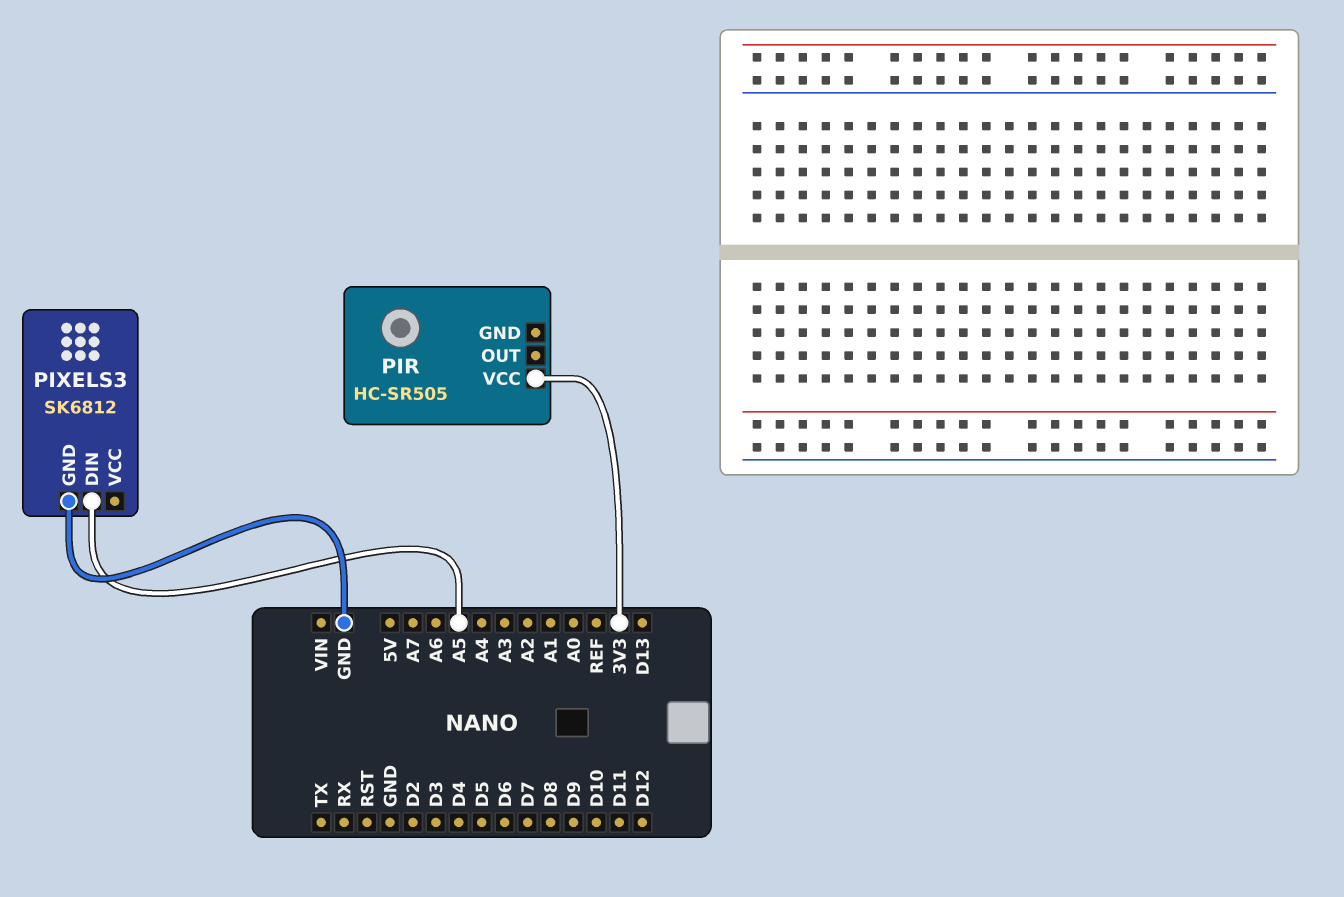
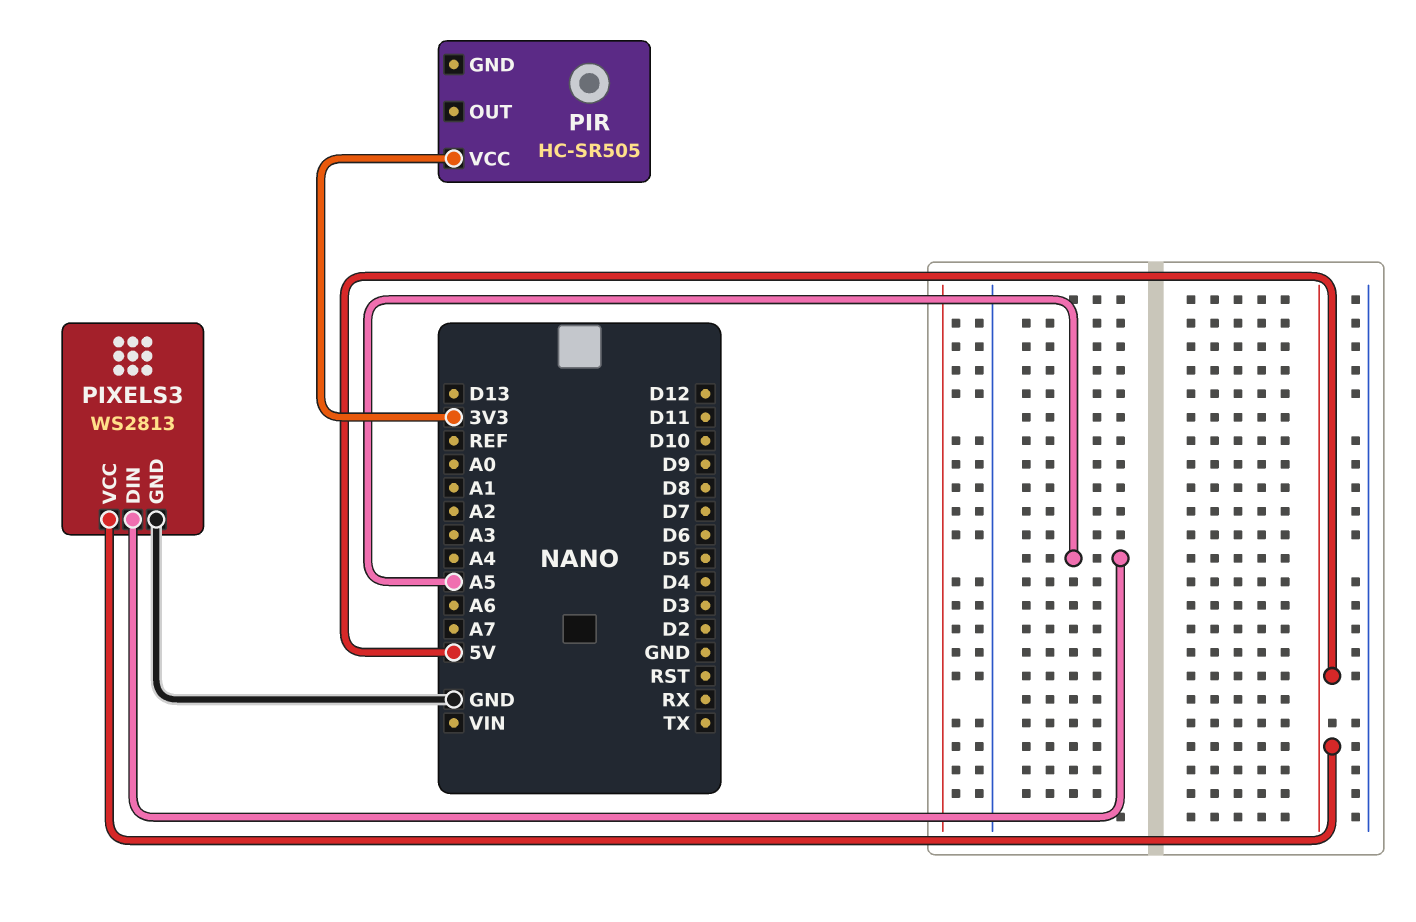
PIXELS3: SK6812 -> WS2813
PIXELS3 pin VCC: none -> 5V

